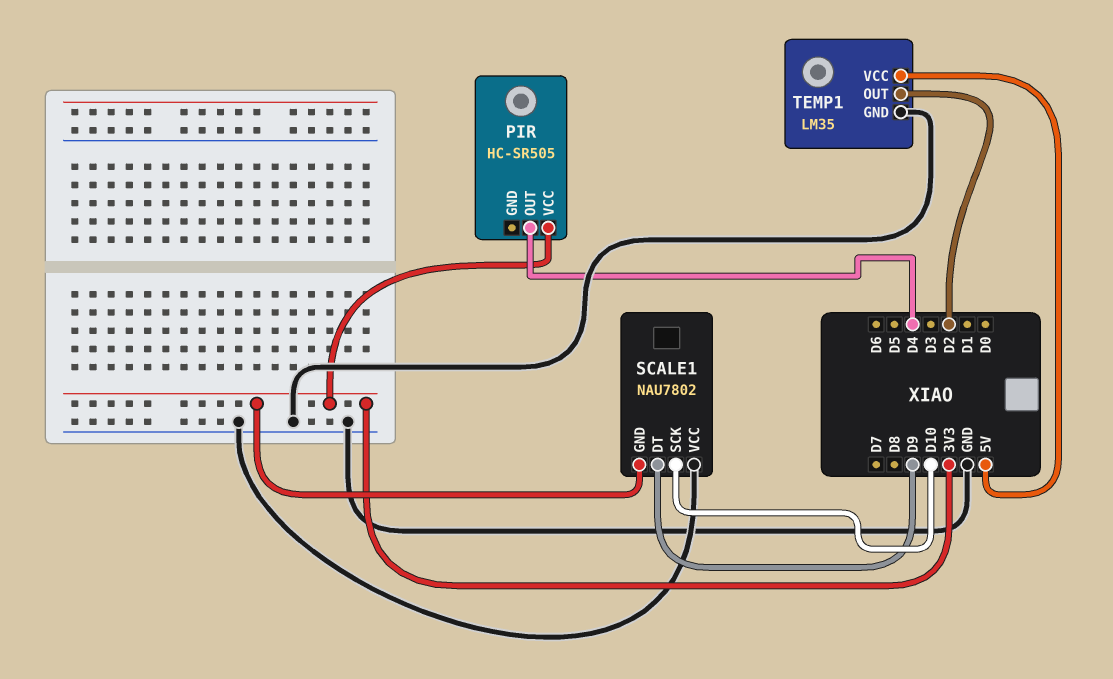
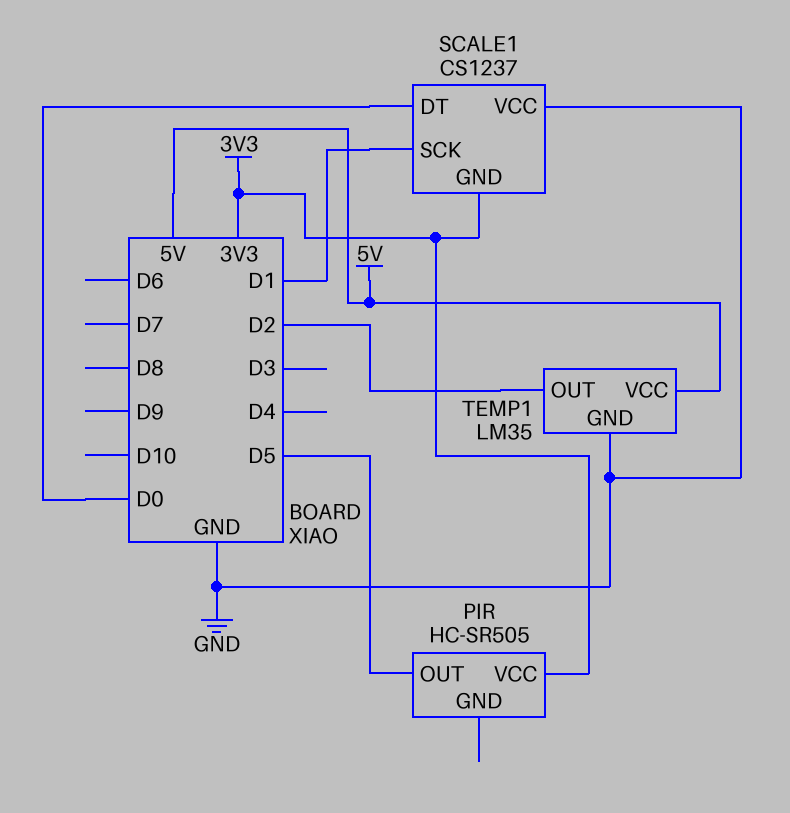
PIR pin OUT: D4 -> D5
SCALE1: NAU7802 -> CS1237
SCALE1 pin DT: D9 -> D0
SCALE1 pin SCK: D10 -> D1

